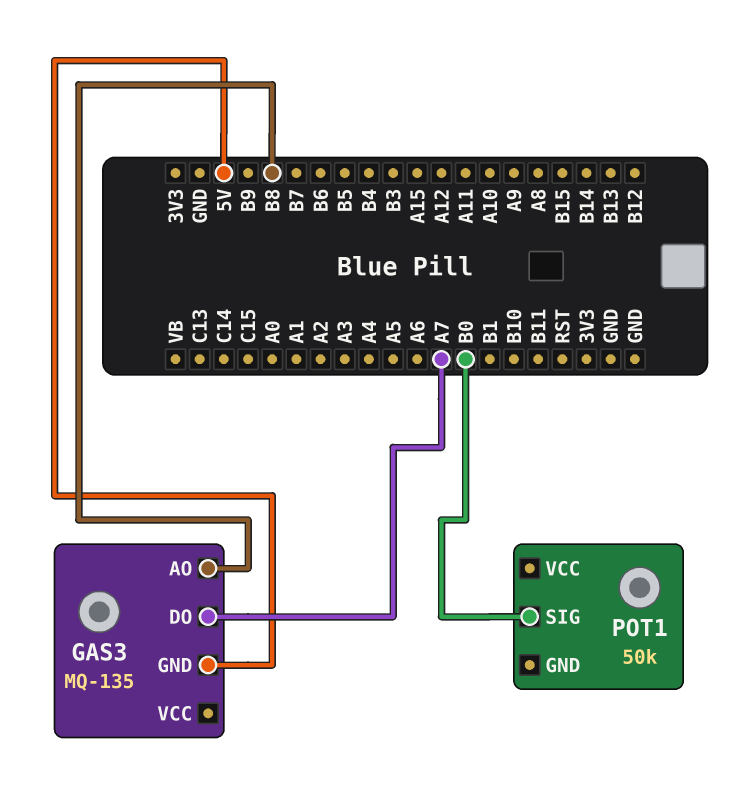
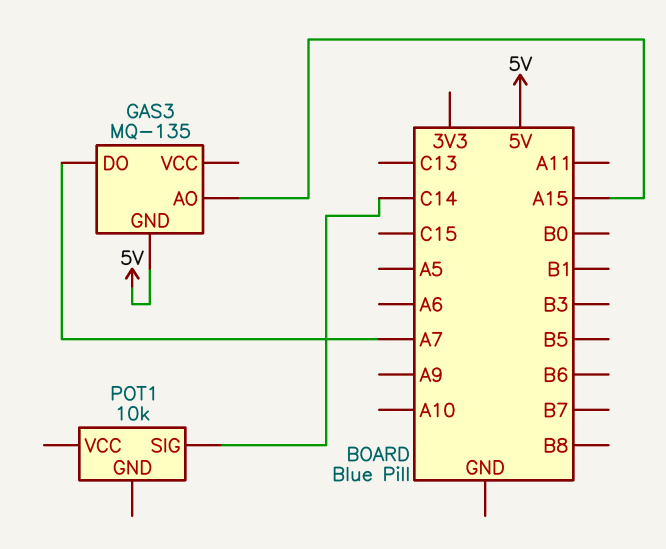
GAS3 pin AO: B8 -> A15
POT1: 50k -> 10k
POT1 pin SIG: B0 -> C14

